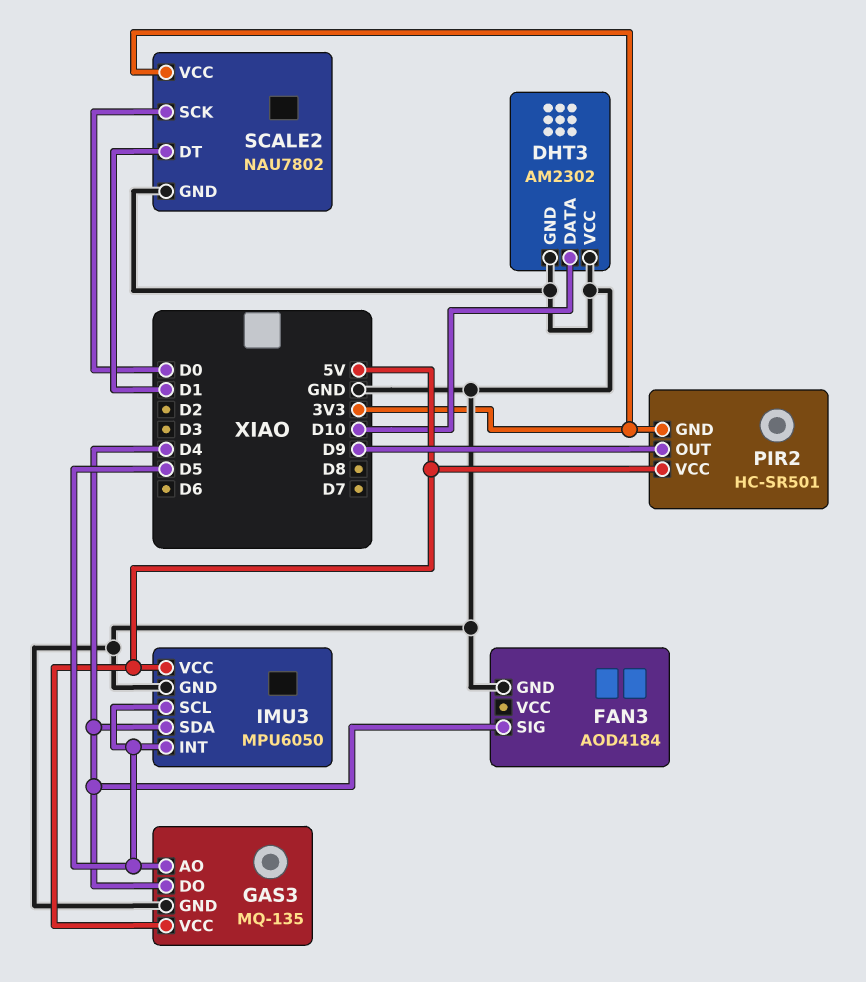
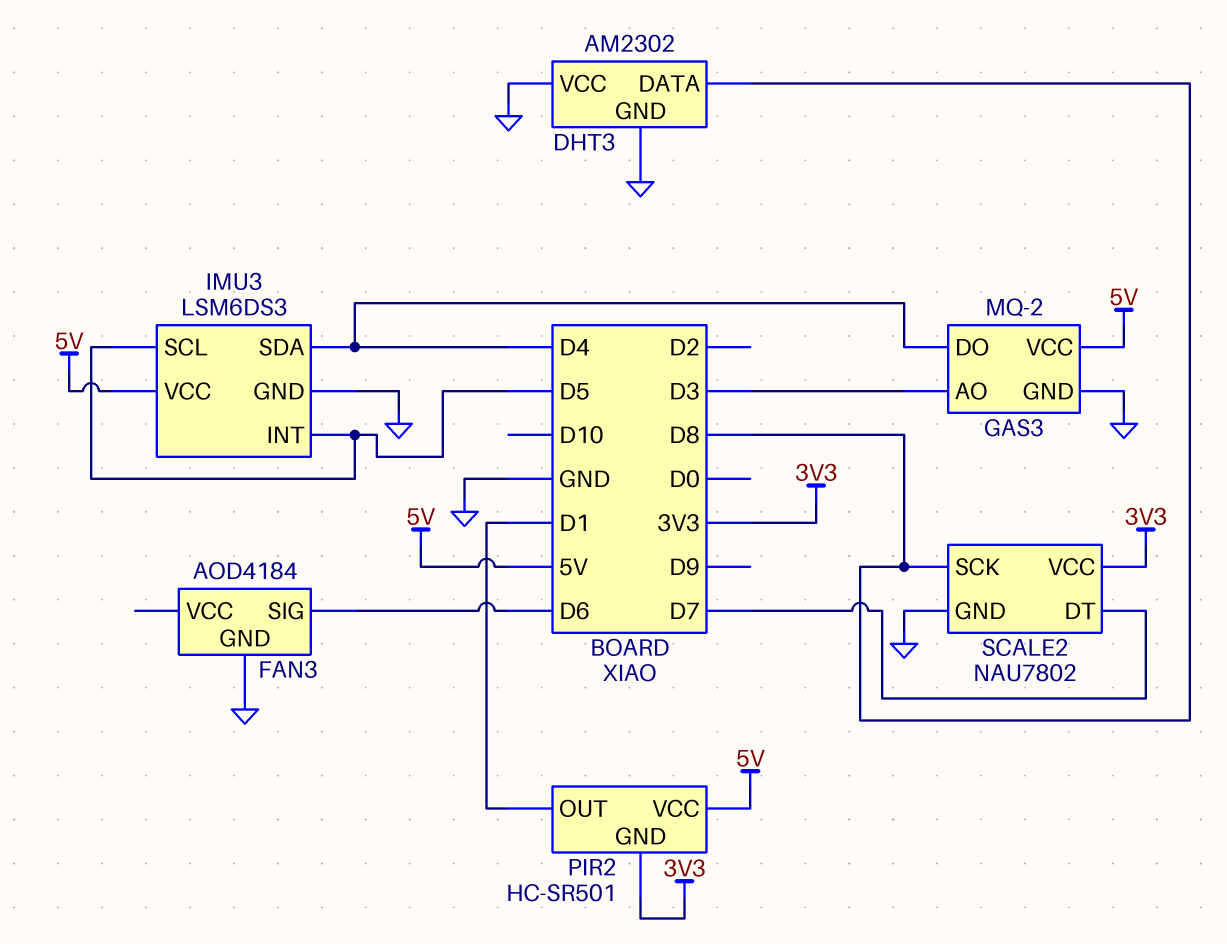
DHT3 pin DATA: D10 -> D8
FAN3 pin SIG: D4 -> D6
GAS3: MQ-135 -> MQ-2
GAS3 pin AO: D5 -> D3
IMU3: MPU6050 -> LSM6DS3
PIR2 pin OUT: D9 -> D1
SCALE2 pin DT: D1 -> D7
SCALE2 pin SCK: D0 -> D8

